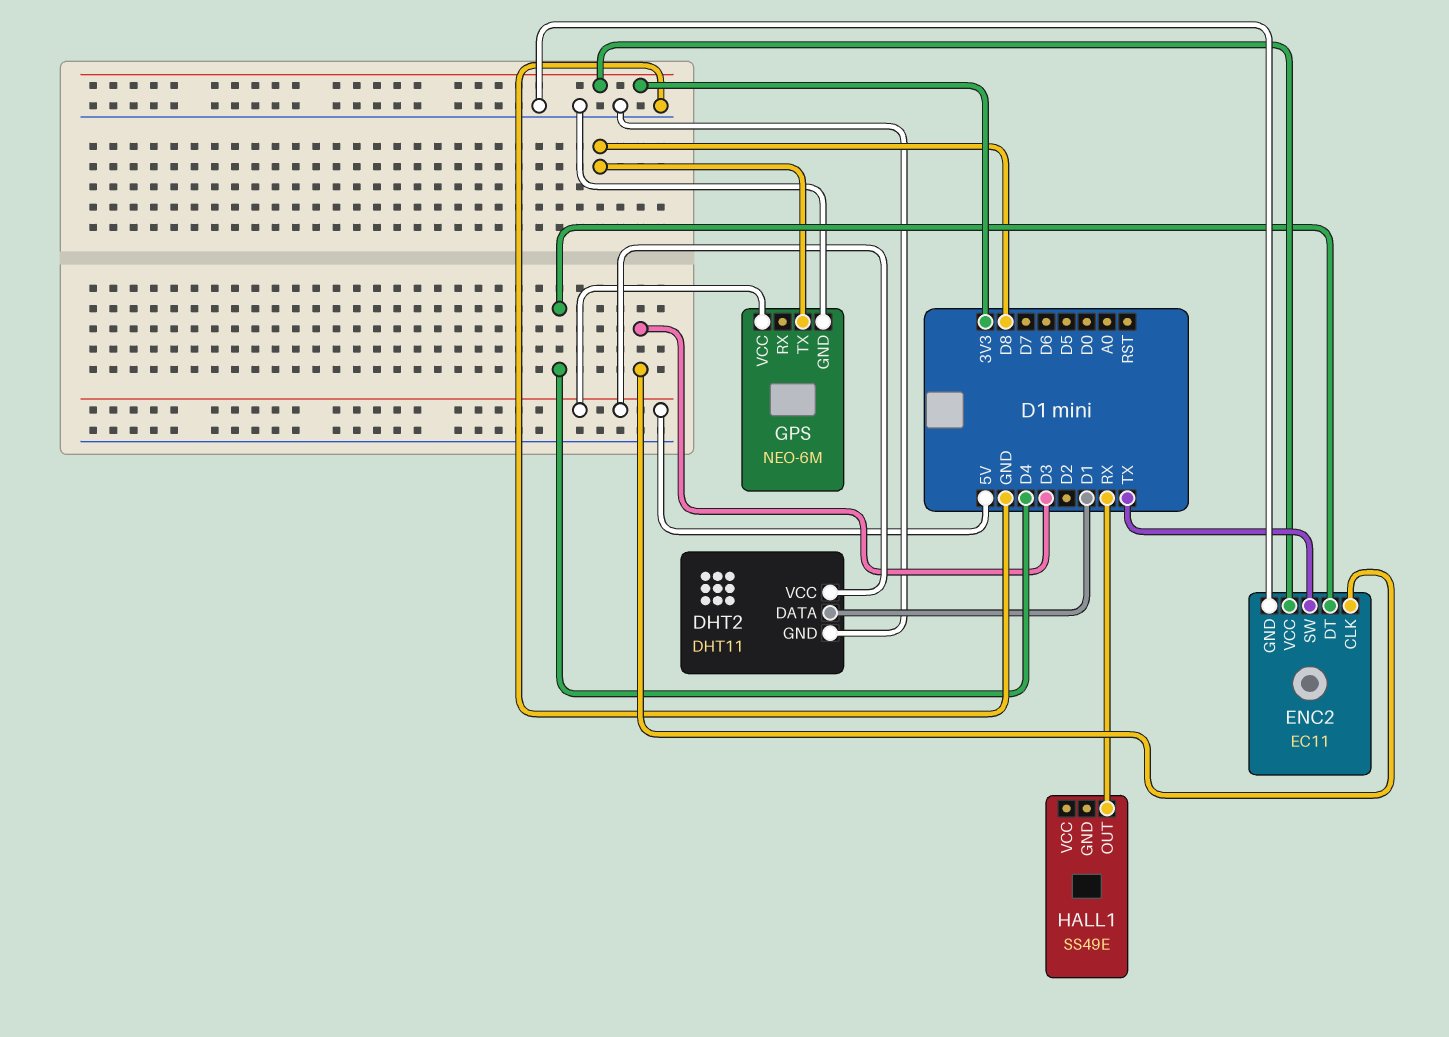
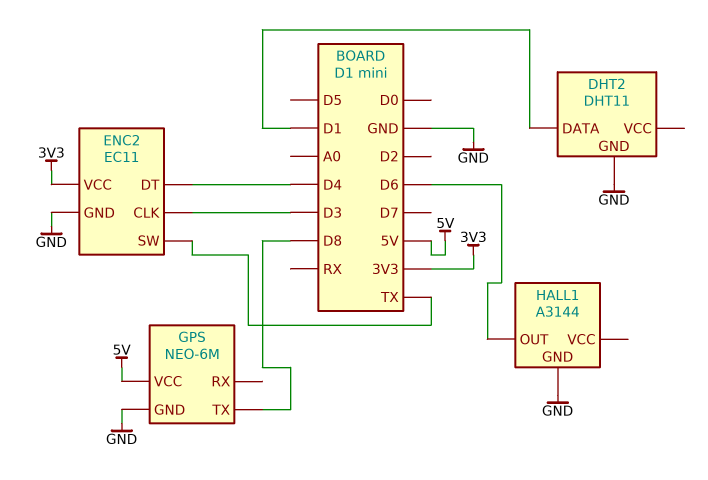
DHT2 pin VCC: 5V -> none
HALL1: SS49E -> A3144
HALL1 pin GND: none -> GND
HALL1 pin OUT: RX -> D6

